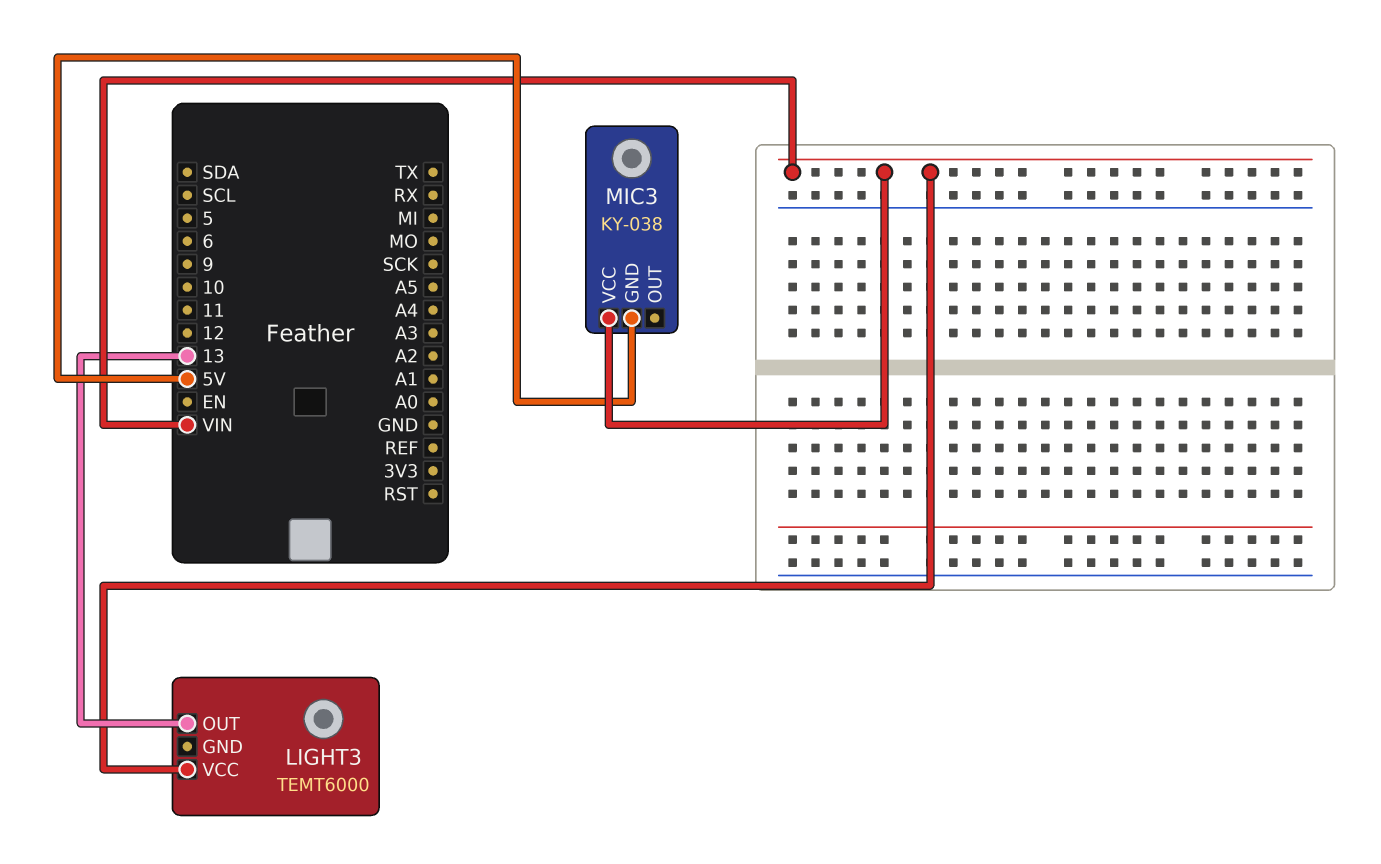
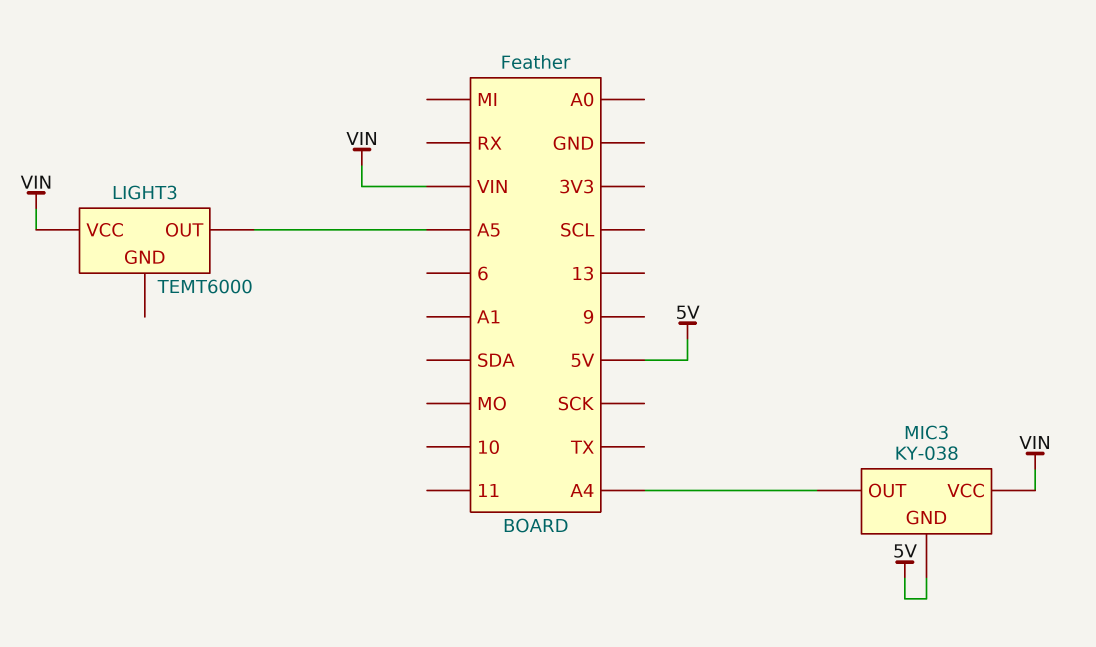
LIGHT3 pin OUT: 13 -> A5
MIC3 pin OUT: none -> A4

